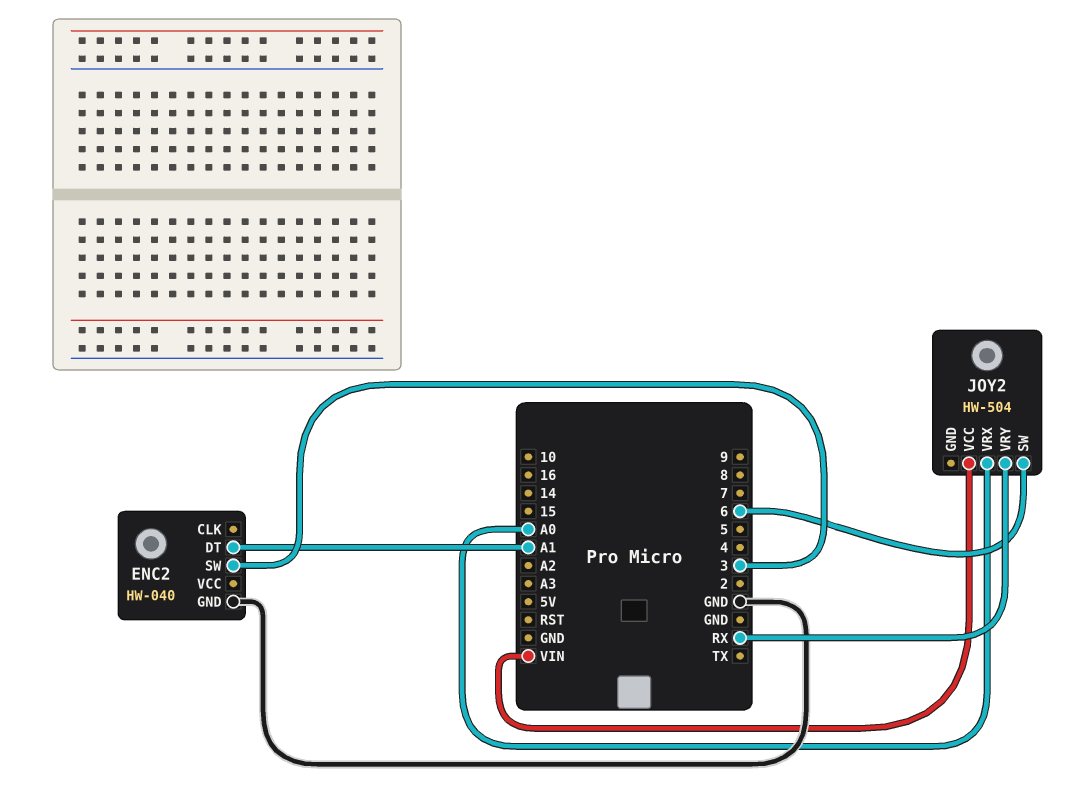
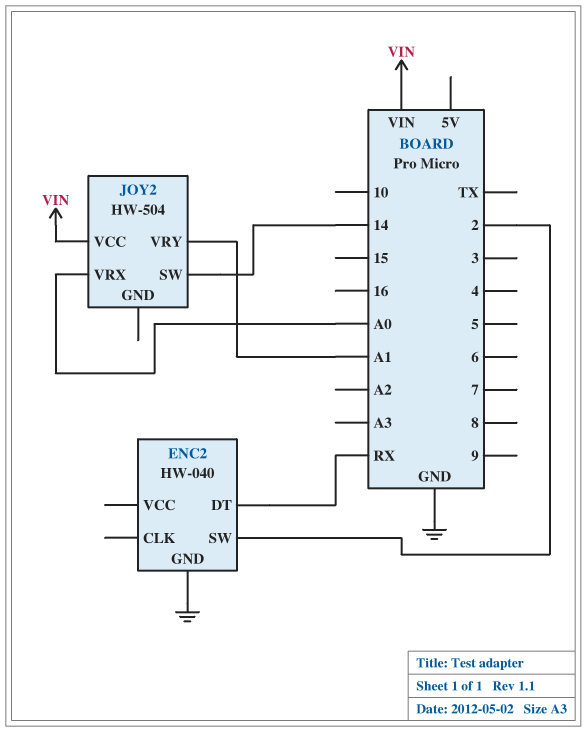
ENC2 pin DT: A1 -> RX
ENC2 pin SW: 3 -> 2
JOY2 pin SW: 6 -> 14
JOY2 pin VRY: RX -> A1

